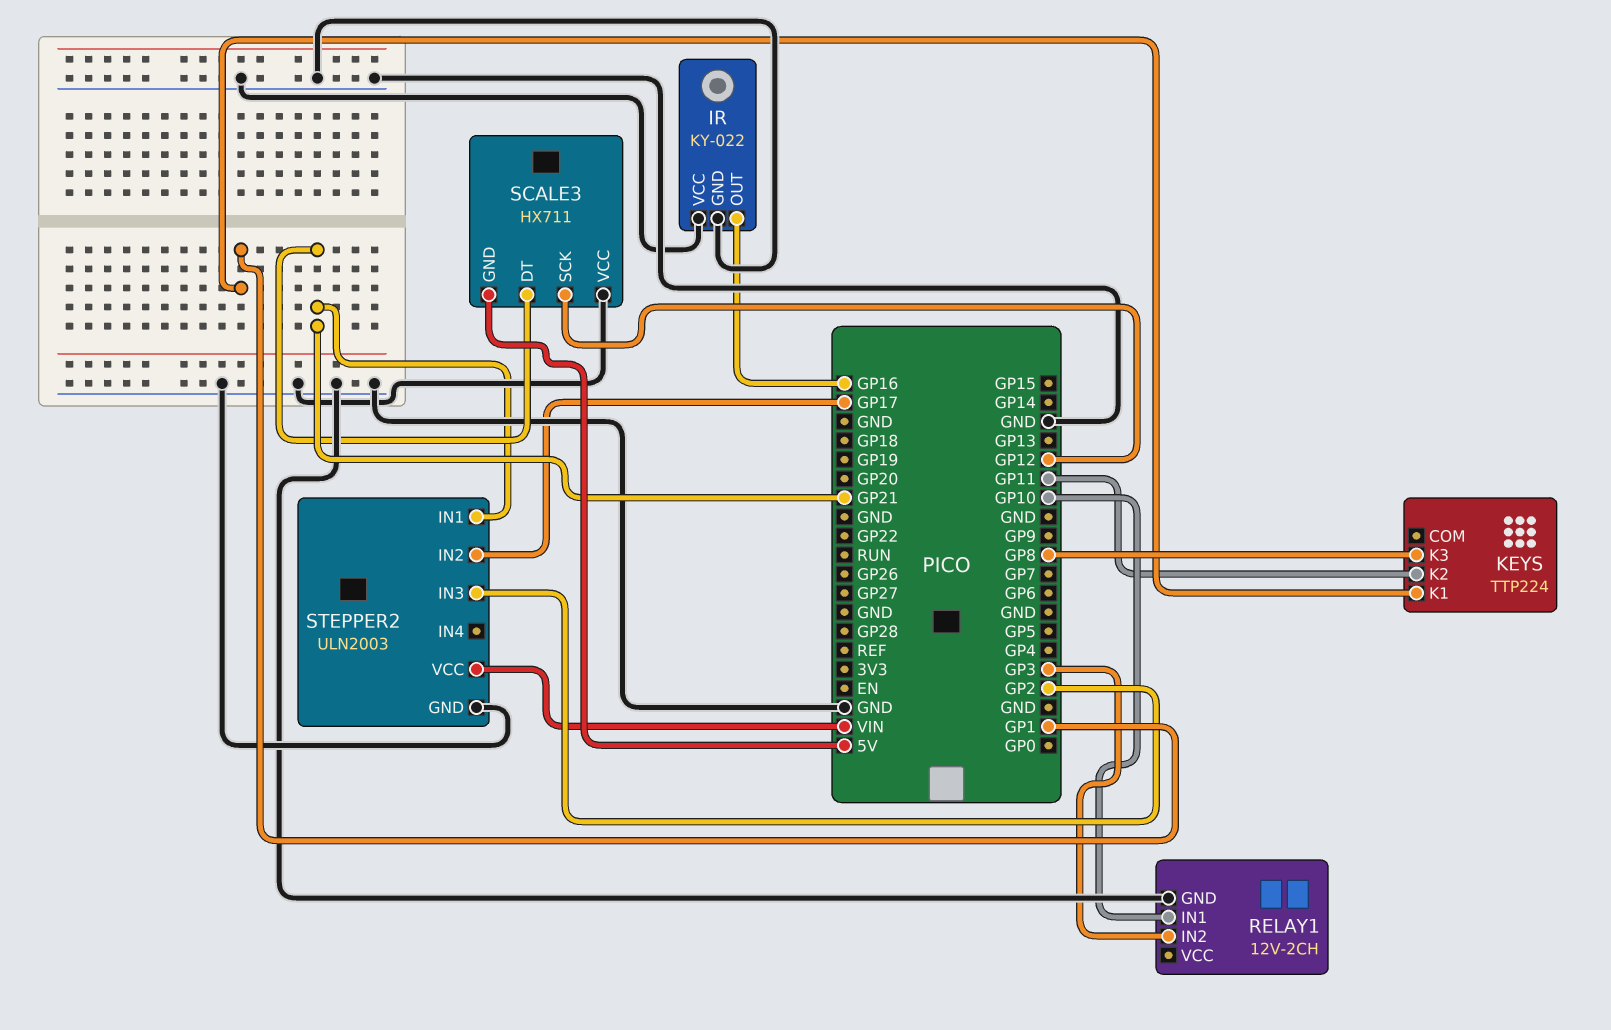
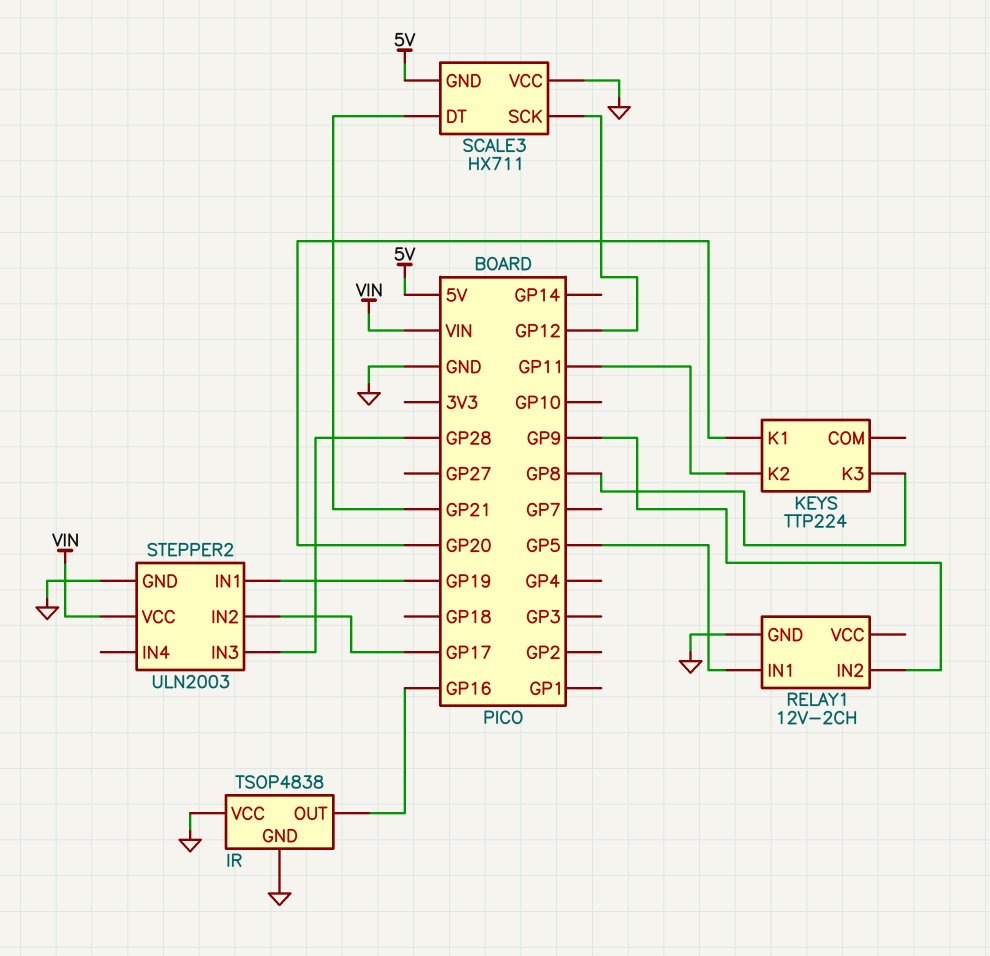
IR: KY-022 -> TSOP4838
KEYS pin K1: GP1 -> GP20
RELAY1 pin IN1: GP10 -> GP5
RELAY1 pin IN2: GP3 -> GP9
STEPPER2 pin IN1: GP21 -> GP19
STEPPER2 pin IN3: GP2 -> GP28

